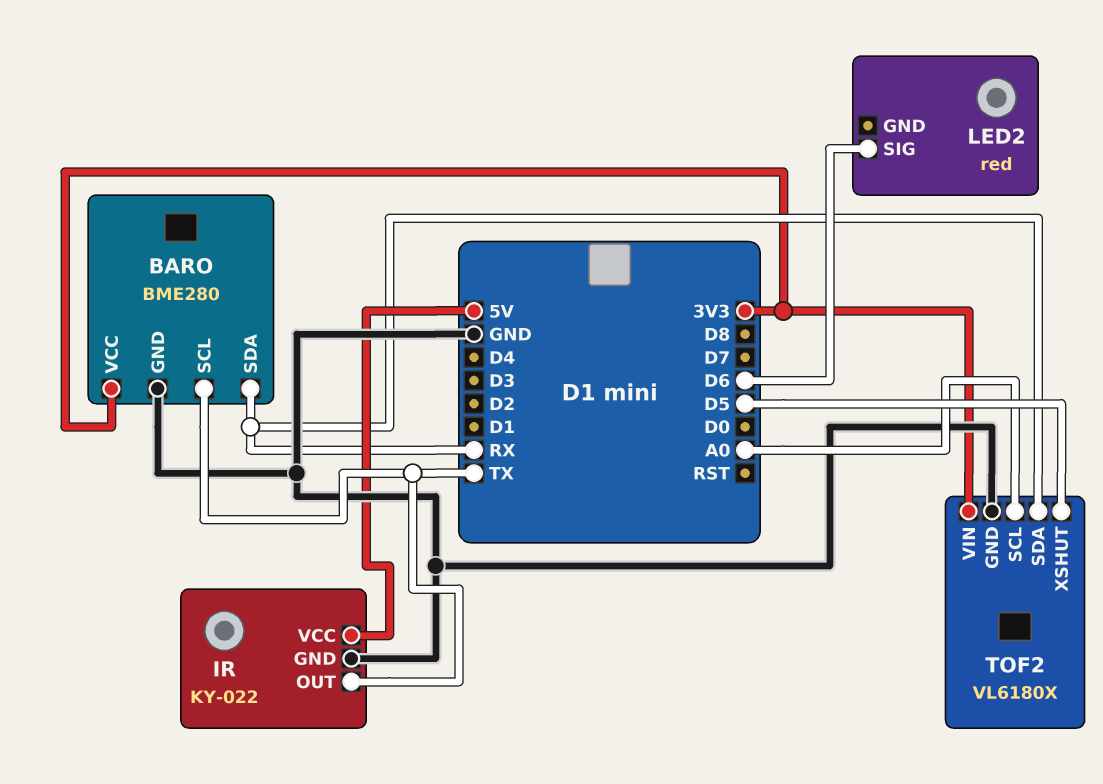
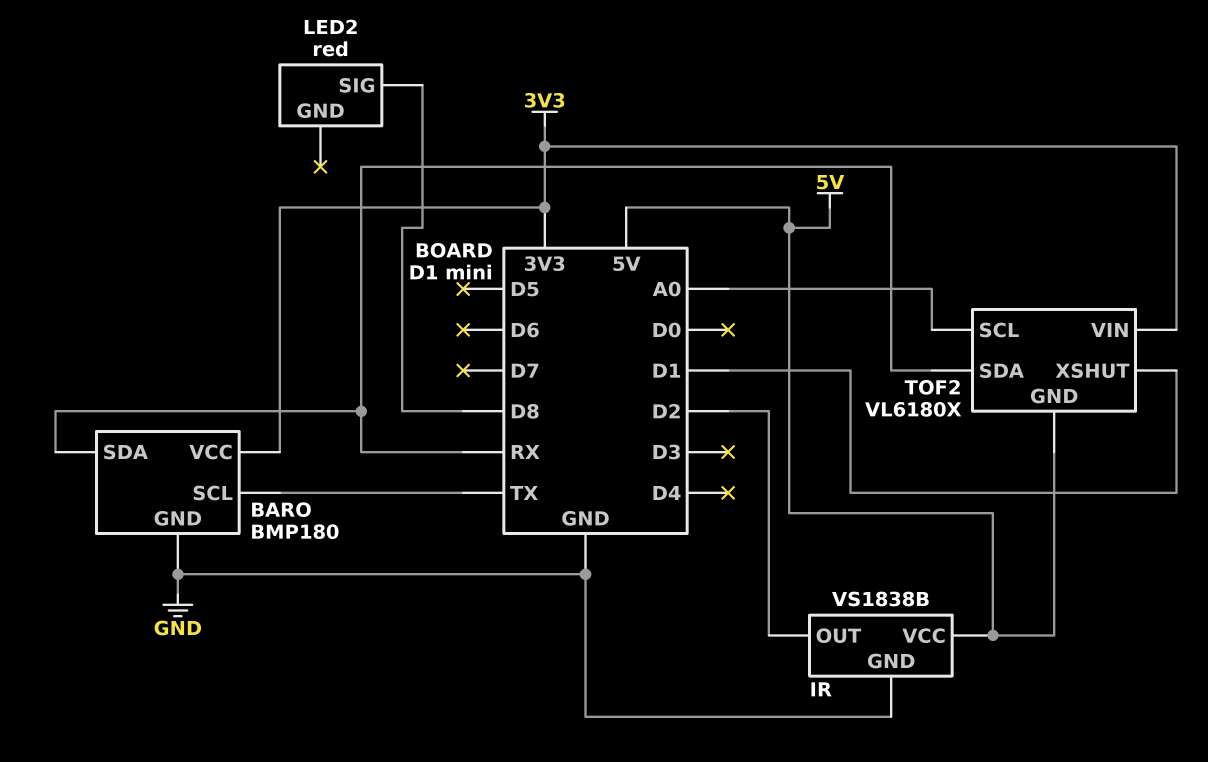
BARO: BME280 -> BMP180
IR: KY-022 -> VS1838B
IR pin OUT: TX -> D2
LED2 pin SIG: D6 -> D8
TOF2 pin GND: GND -> 5V
TOF2 pin XSHUT: D5 -> D1

